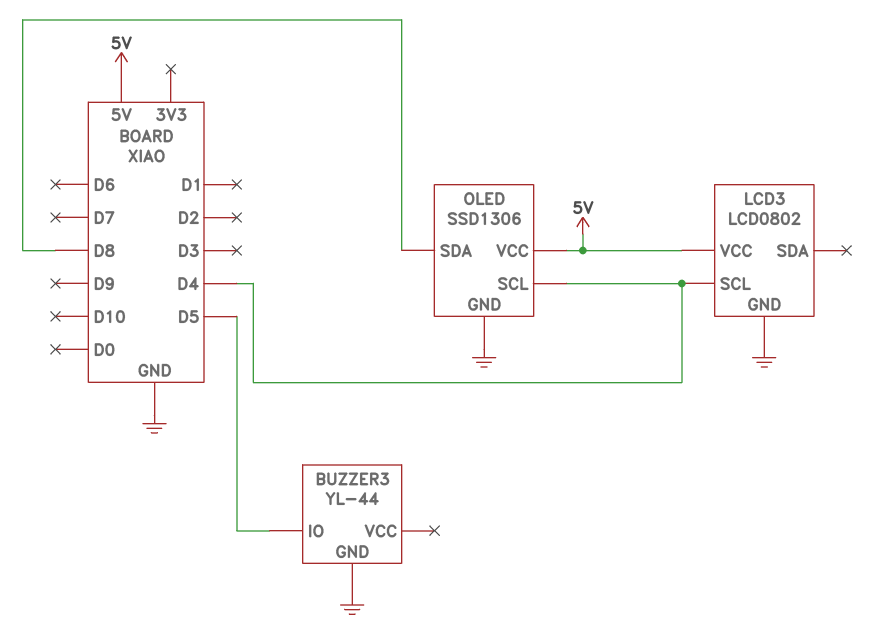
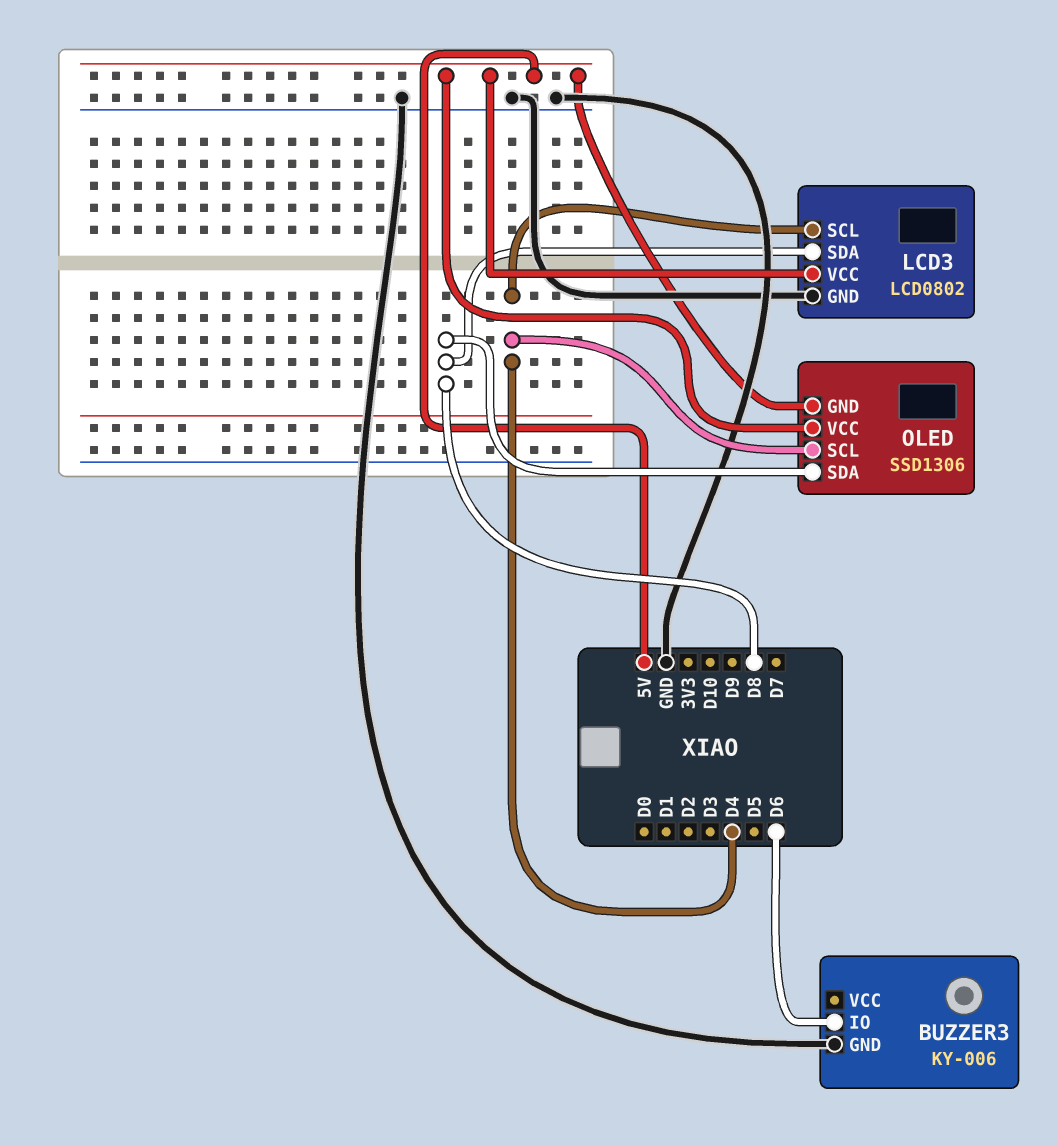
BUZZER3: YL-44 -> KY-006
BUZZER3 pin IO: D5 -> D6
LCD3 pin SDA: none -> D8
OLED pin GND: GND -> 5V

